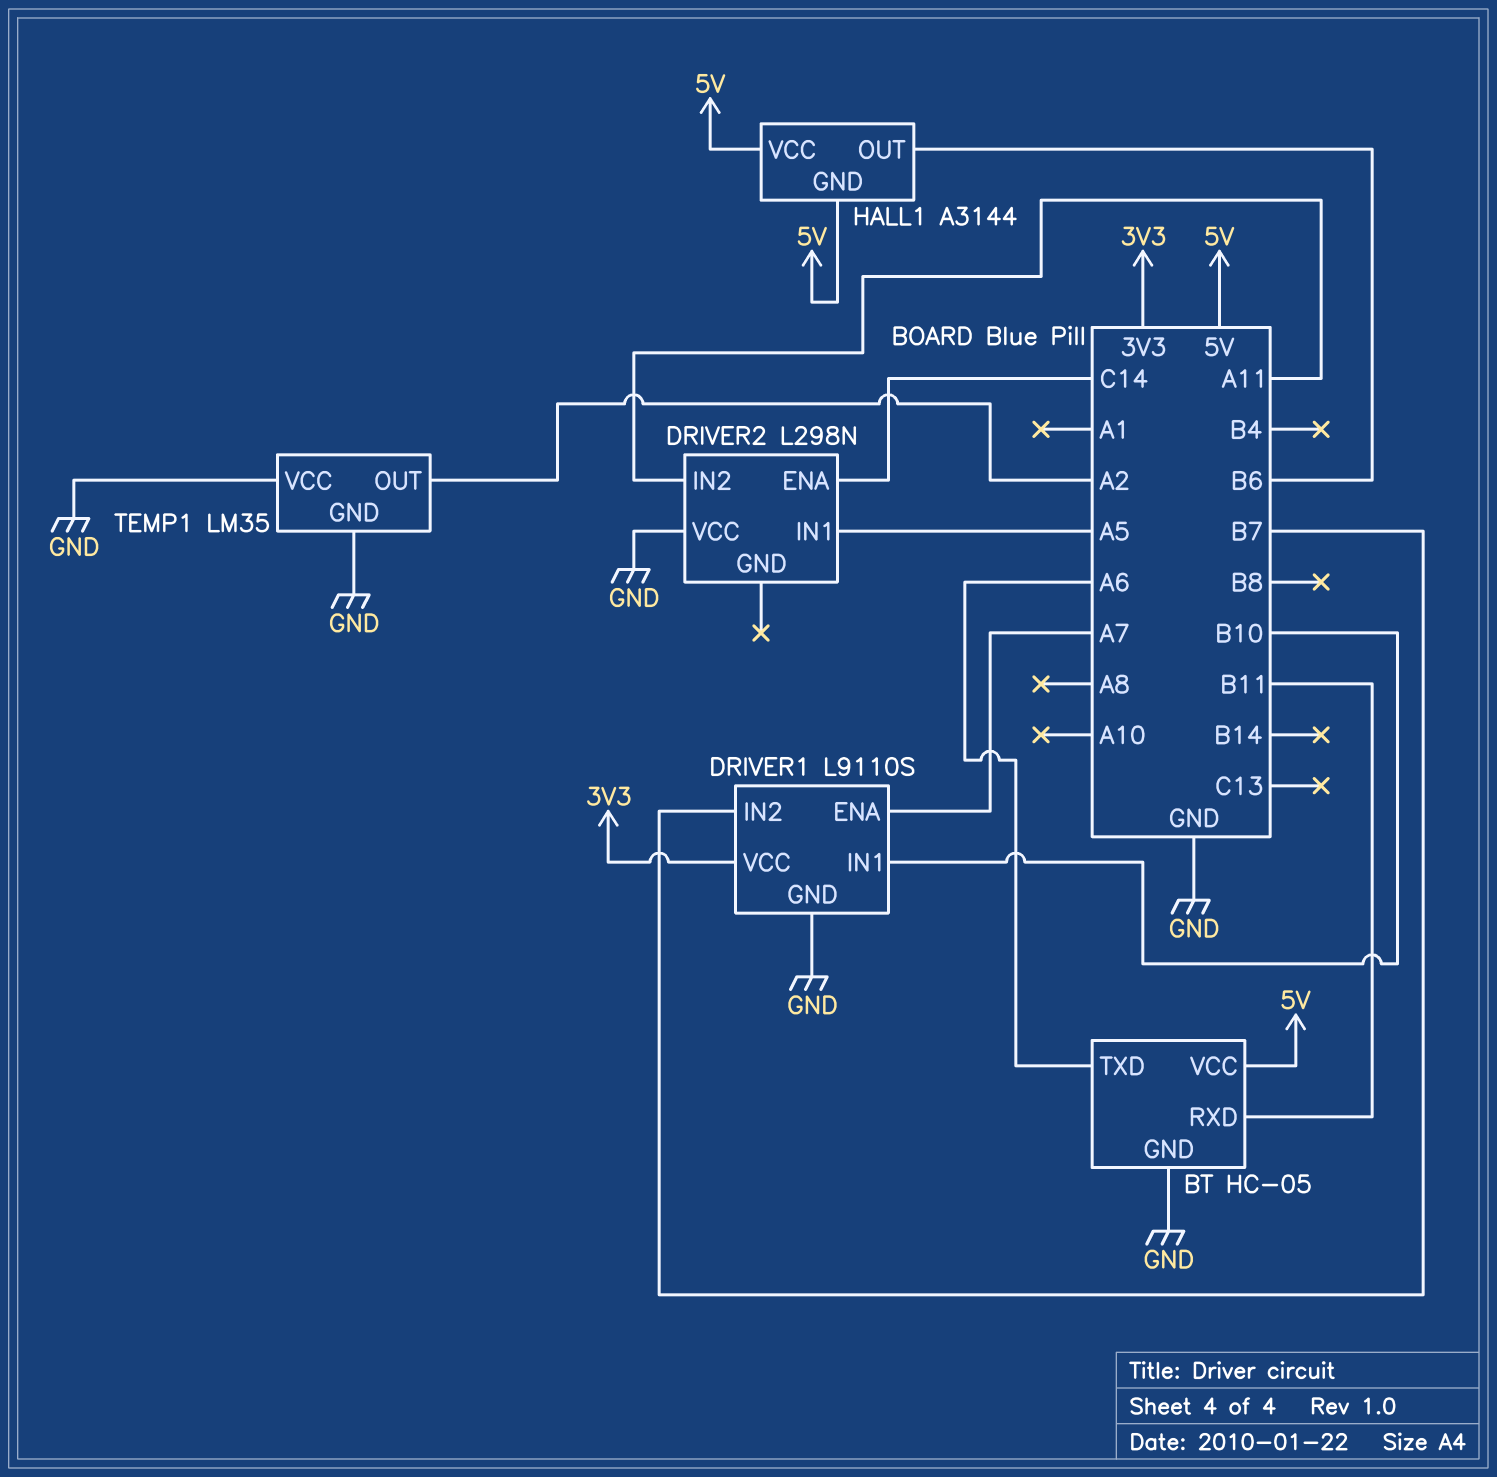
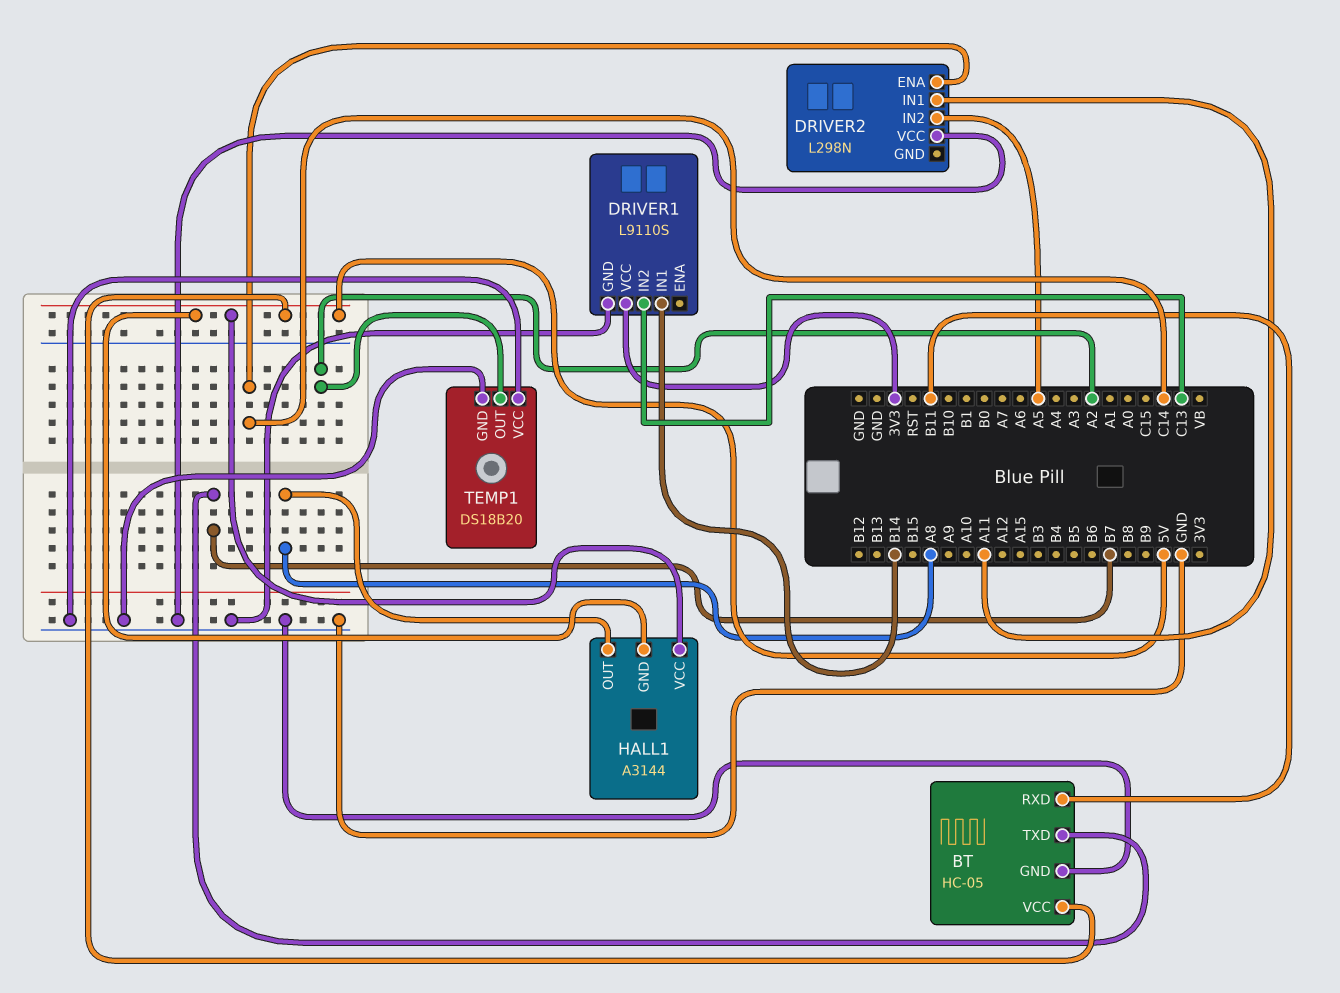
BT pin TXD: A6 -> B7
DRIVER1 pin ENA: A7 -> none
DRIVER1 pin IN1: B10 -> B14
DRIVER1 pin IN2: B7 -> C13
DRIVER2 pin IN1: A5 -> A11
DRIVER2 pin IN2: A11 -> A5
HALL1 pin OUT: B6 -> A8
TEMP1: LM35 -> DS18B20

